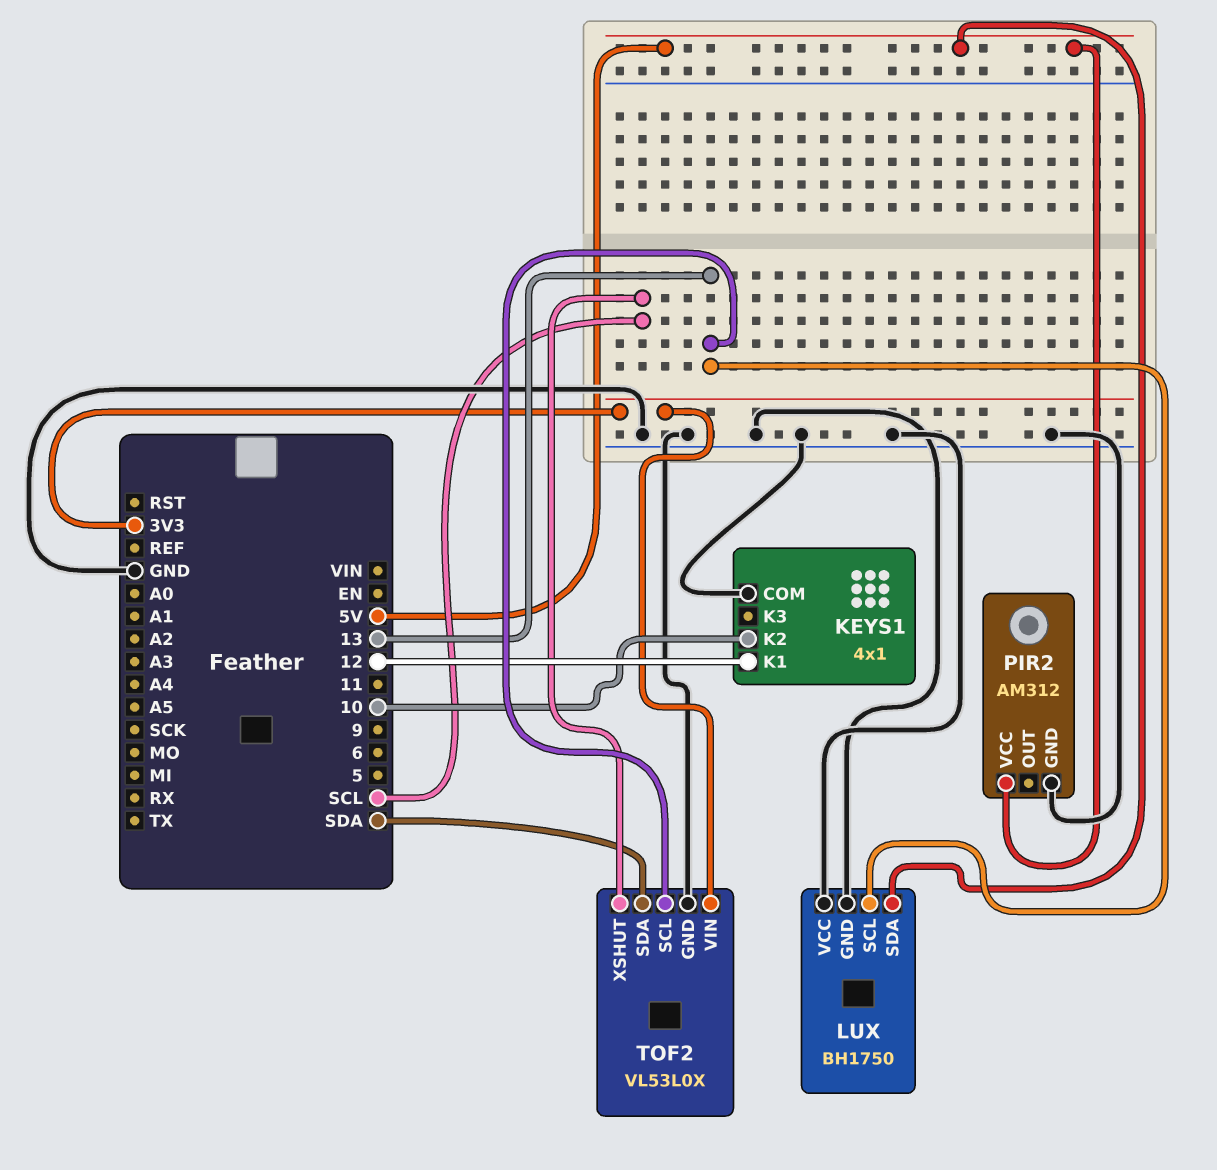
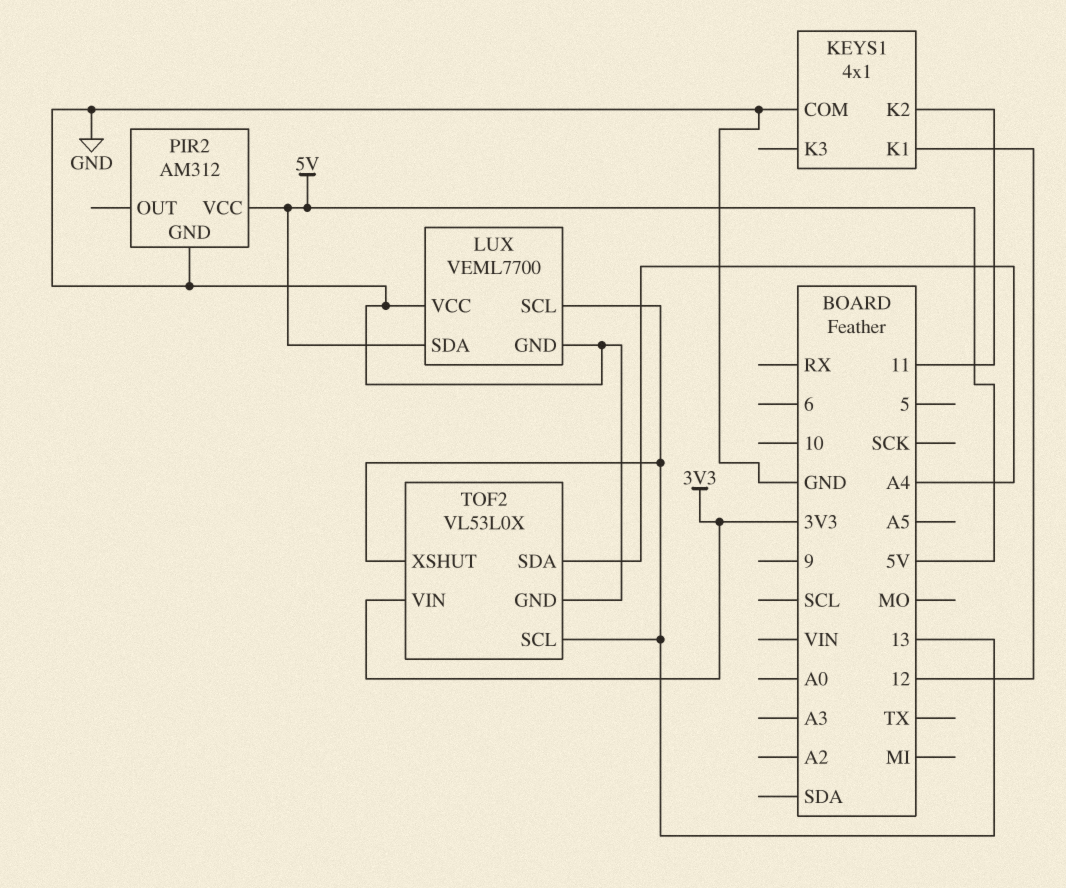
KEYS1 pin K2: 10 -> 11
LUX: BH1750 -> VEML7700
TOF2 pin SDA: SDA -> A4
TOF2 pin XSHUT: SCL -> 13

